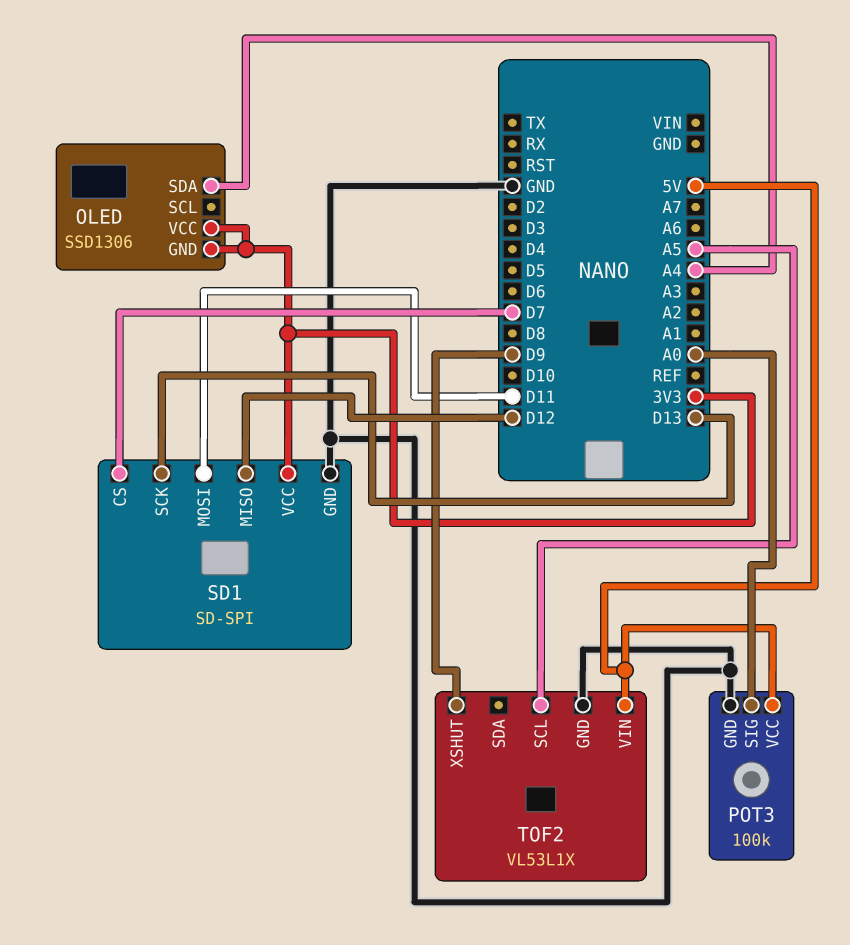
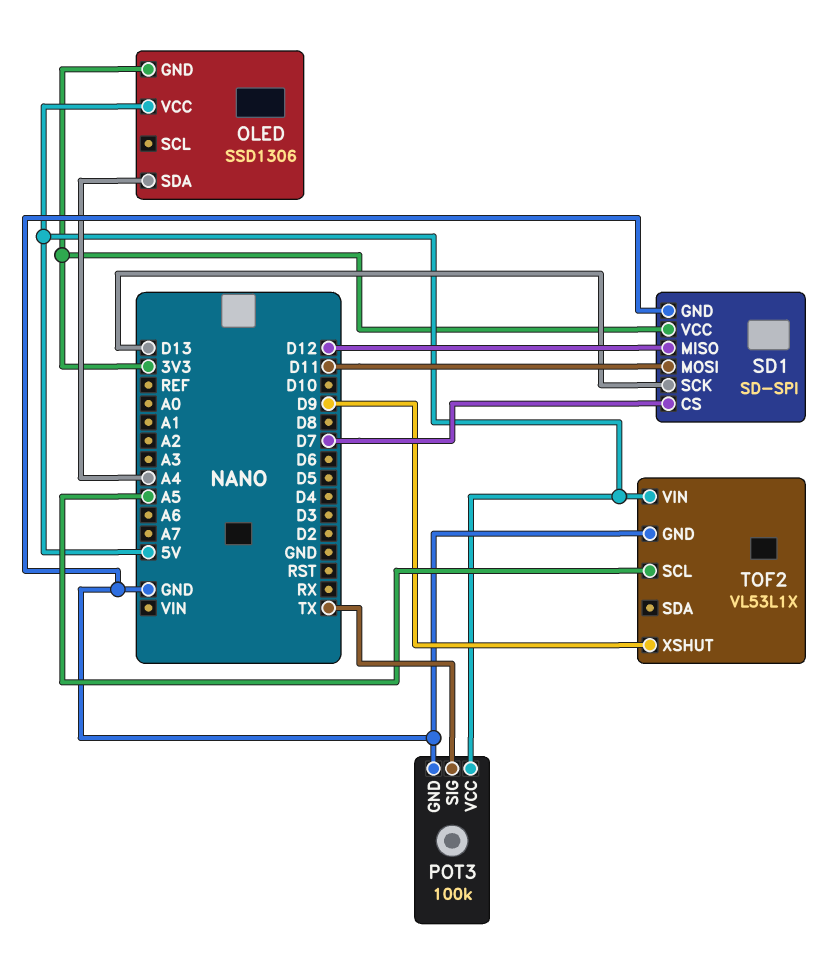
OLED pin VCC: 3V3 -> 5V
POT3 pin SIG: A0 -> TX

